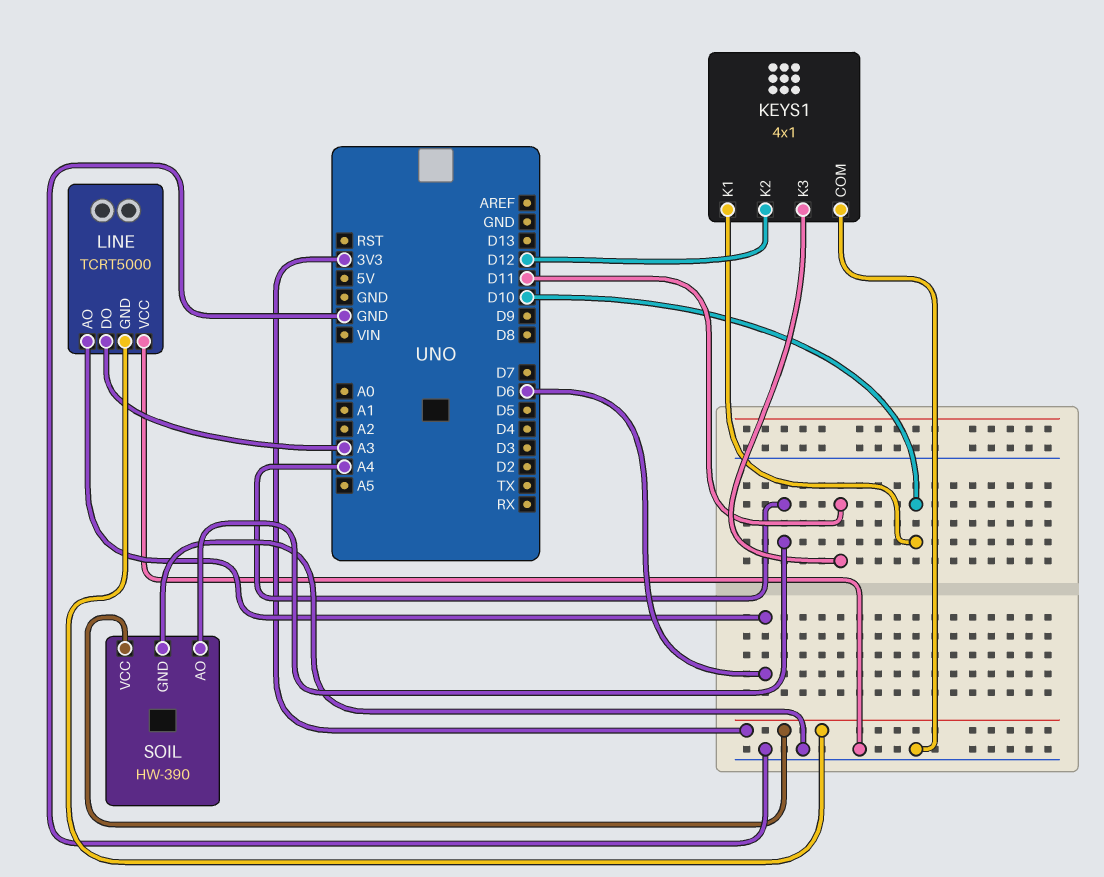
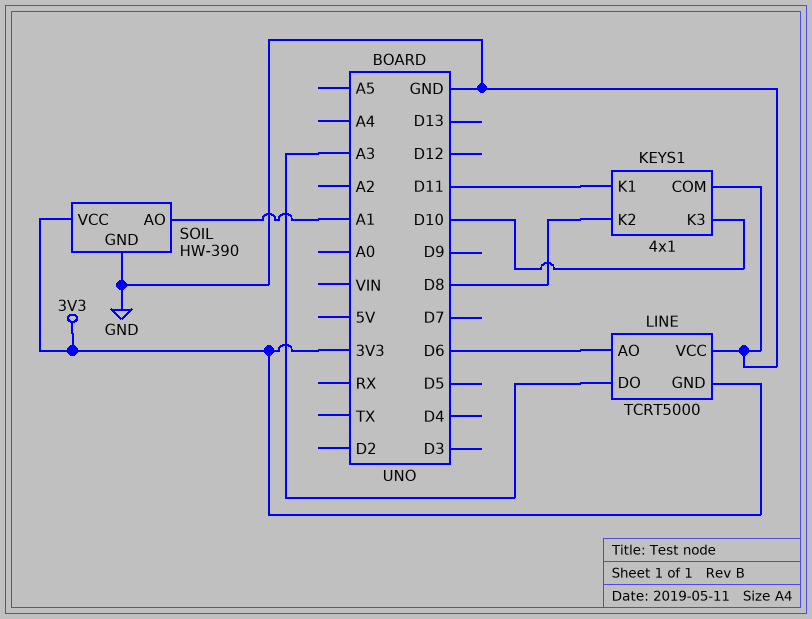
KEYS1 pin K1: D10 -> D11
KEYS1 pin K2: D12 -> D8
KEYS1 pin K3: D11 -> D10
SOIL pin AO: A4 -> A1

